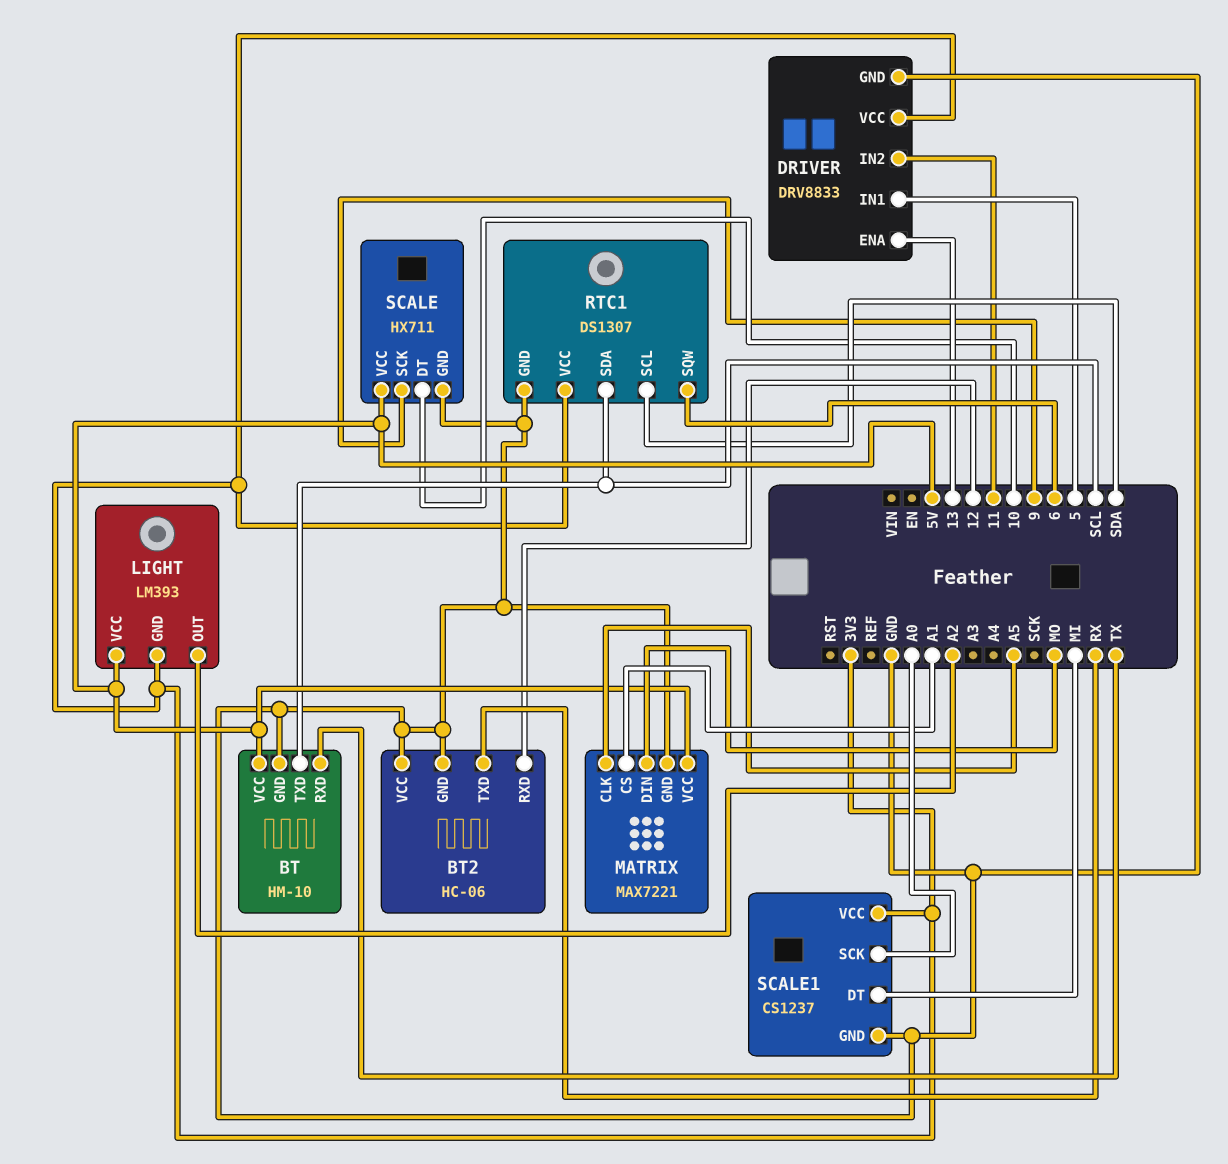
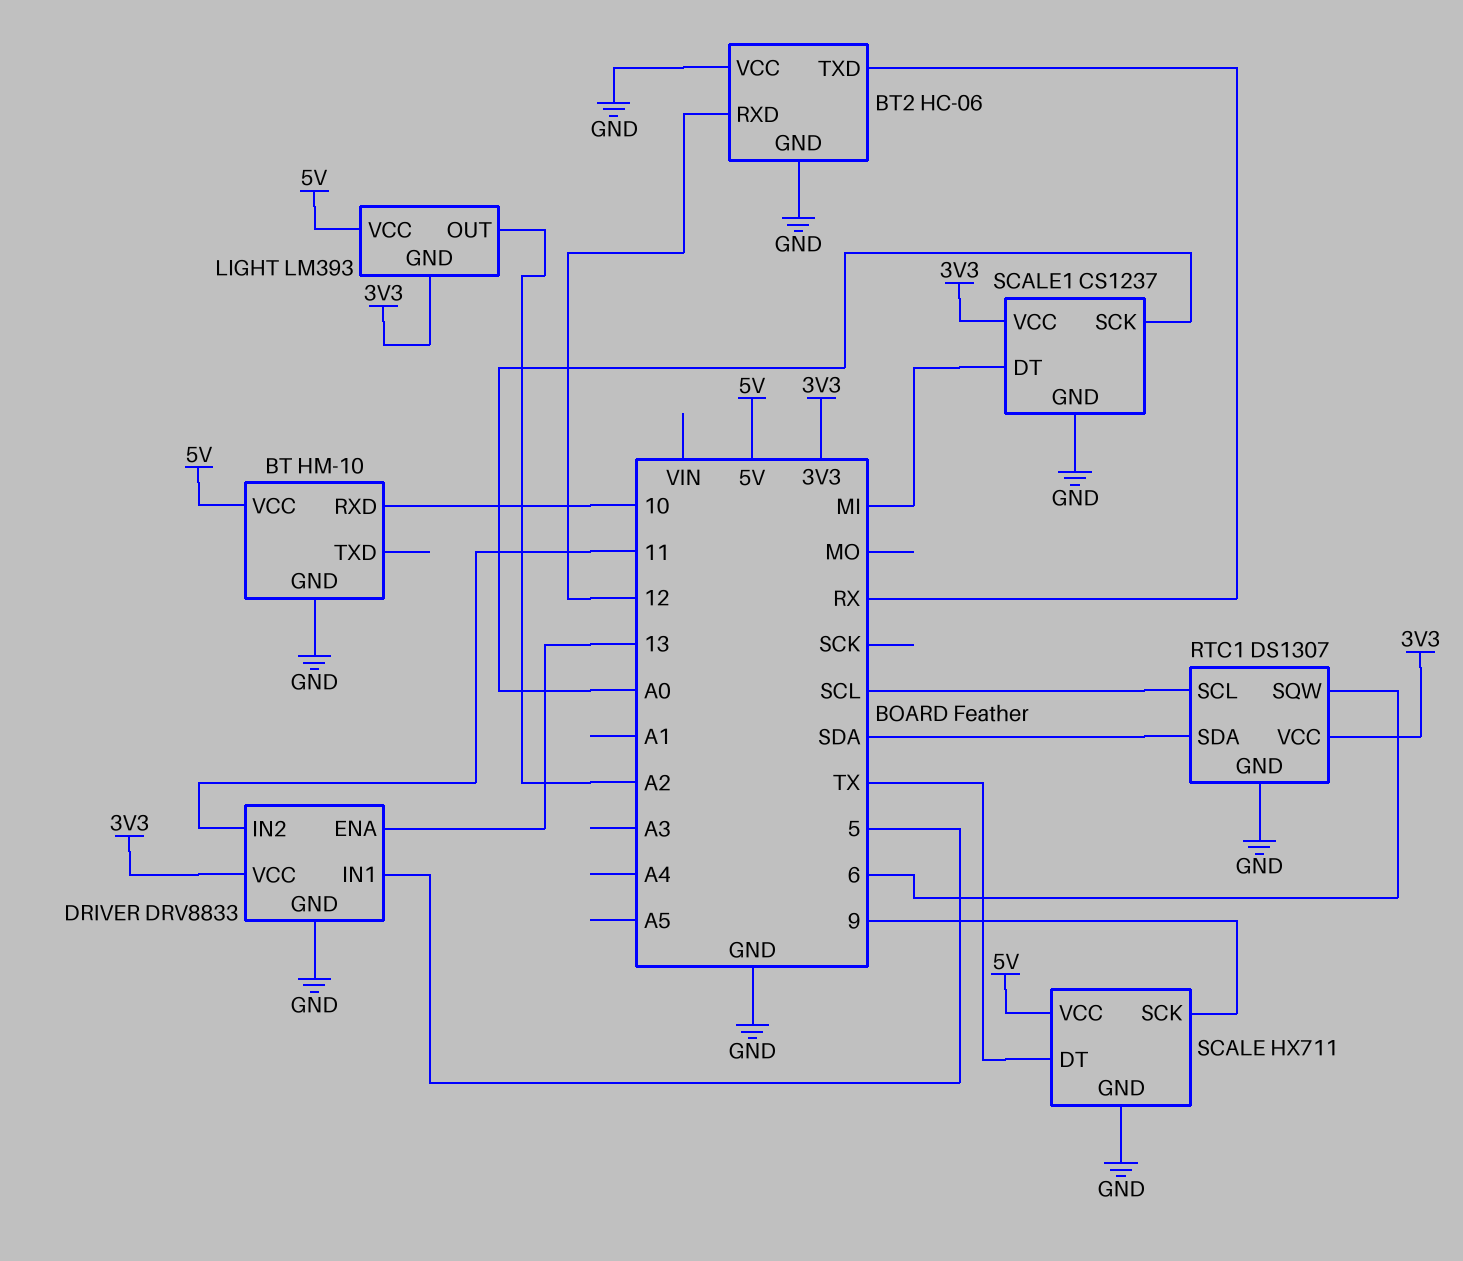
BT pin RXD: TX -> 10
BT pin TXD: SCL -> none
MATRIX: MAX7221 -> none
MATRIX pin CLK: A5 -> none
MATRIX pin CS: A1 -> none
MATRIX pin DIN: MO -> none
MATRIX pin GND: GND -> none
MATRIX pin VCC: 5V -> none
RTC1 pin SCL: SDA -> SCL
RTC1 pin SDA: SCL -> SDA
SCALE pin DT: 10 -> TX

